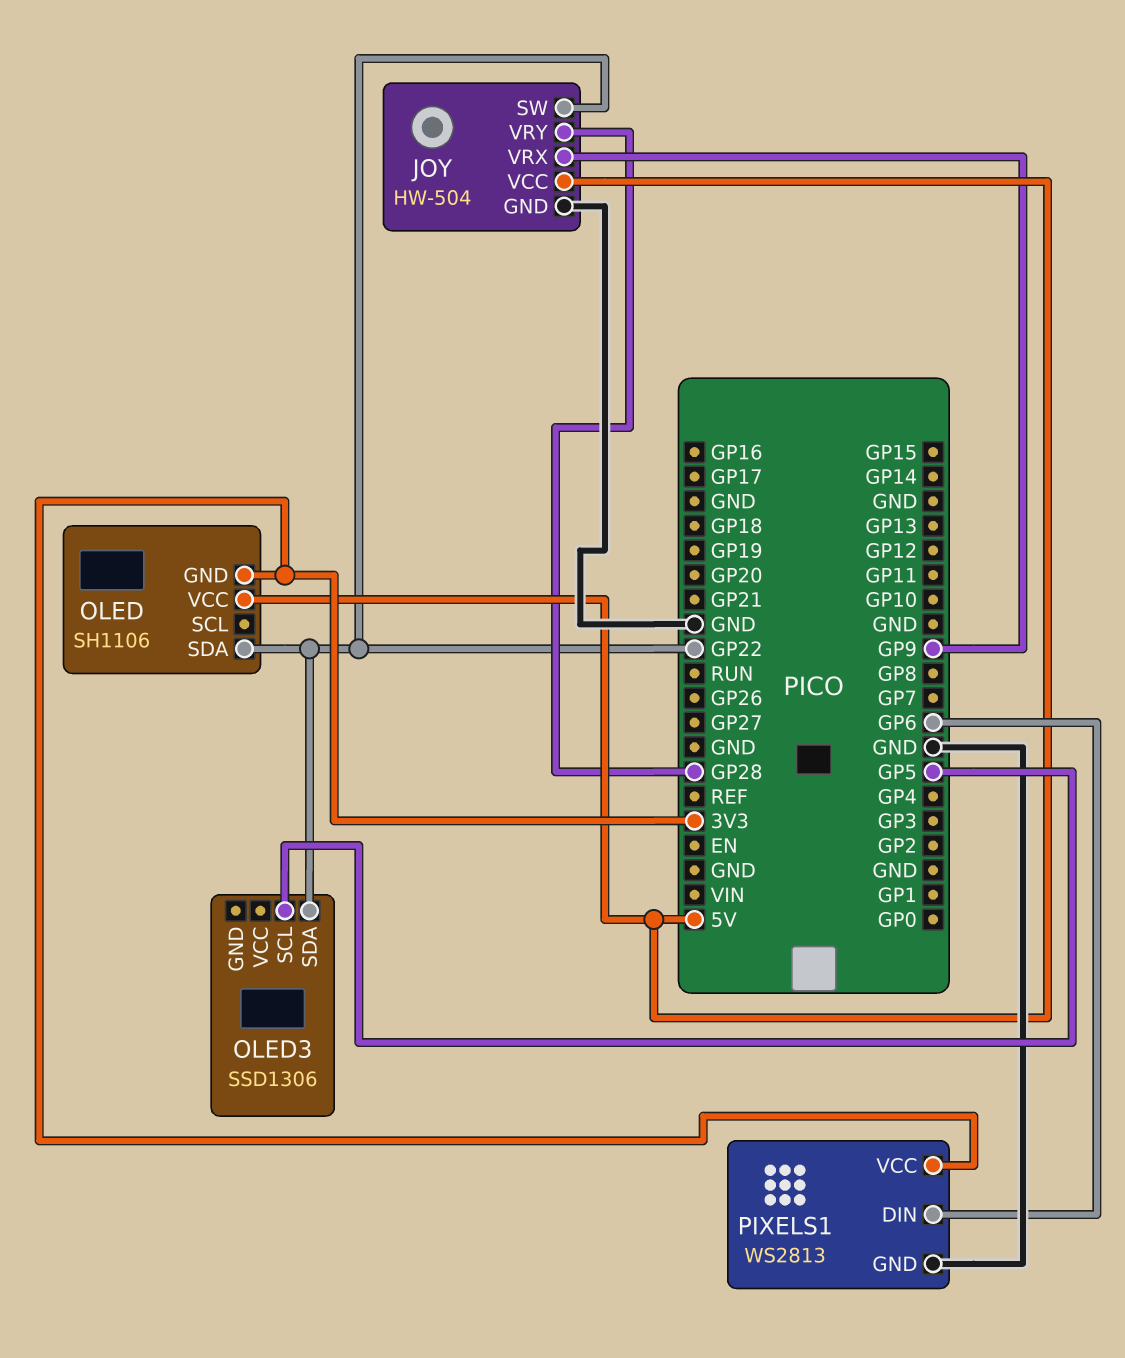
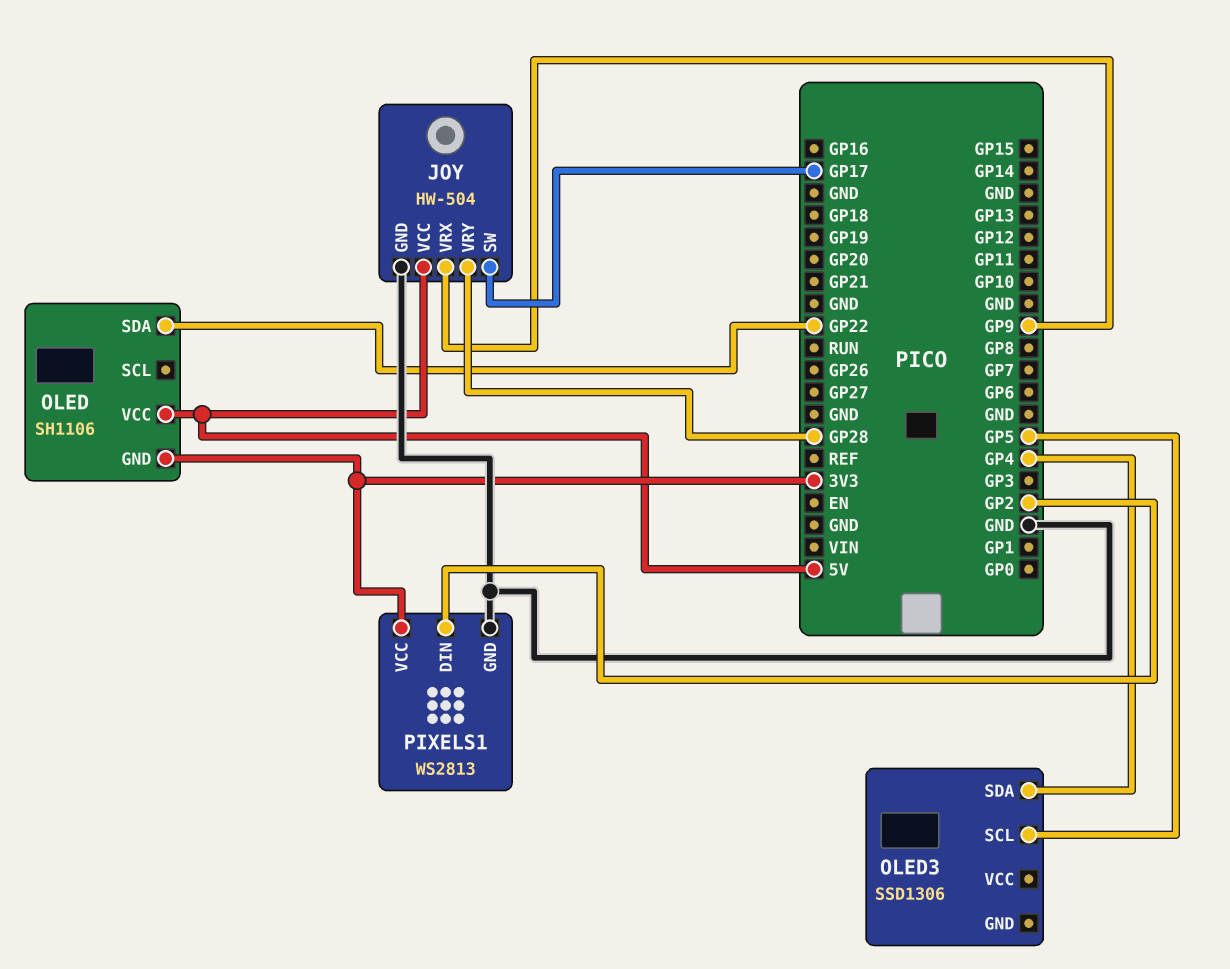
JOY pin SW: GP22 -> GP17
OLED3 pin SDA: GP22 -> GP4
PIXELS1 pin DIN: GP6 -> GP2

